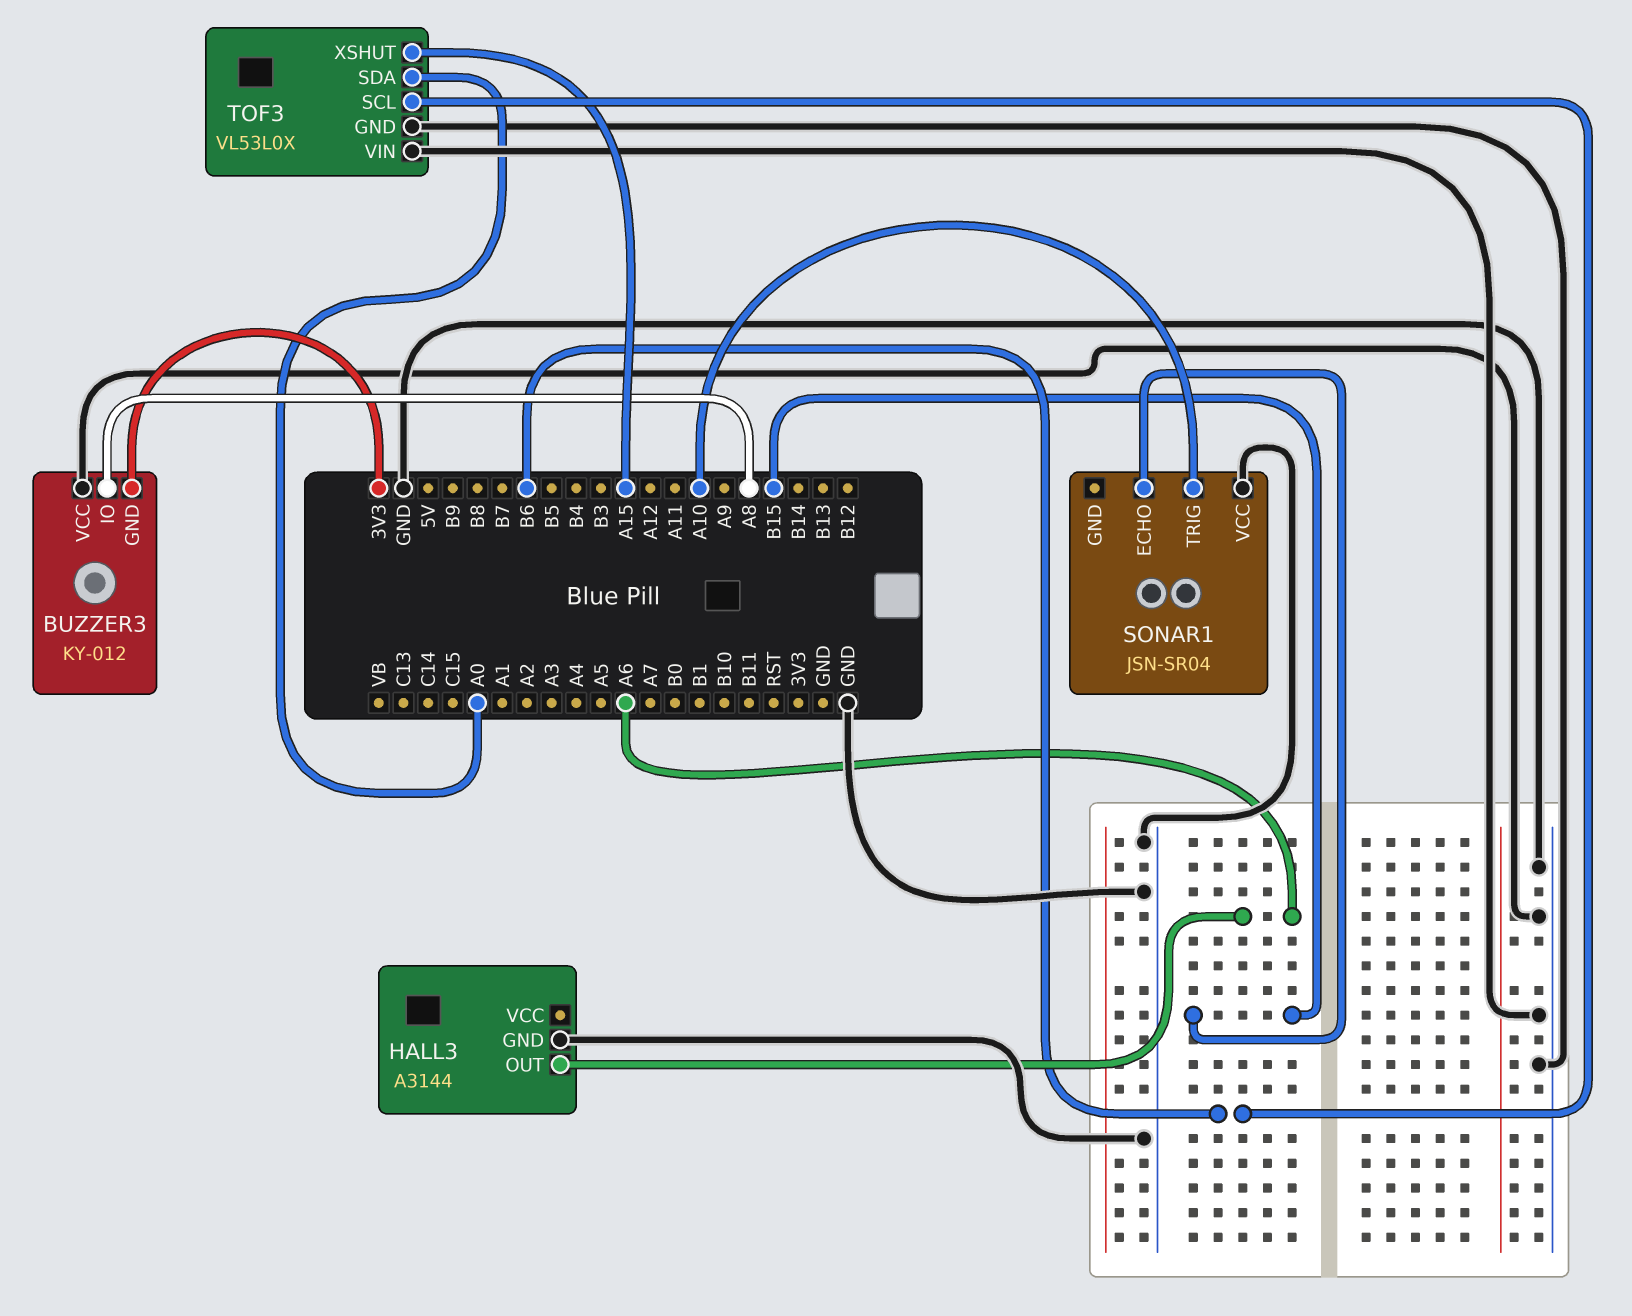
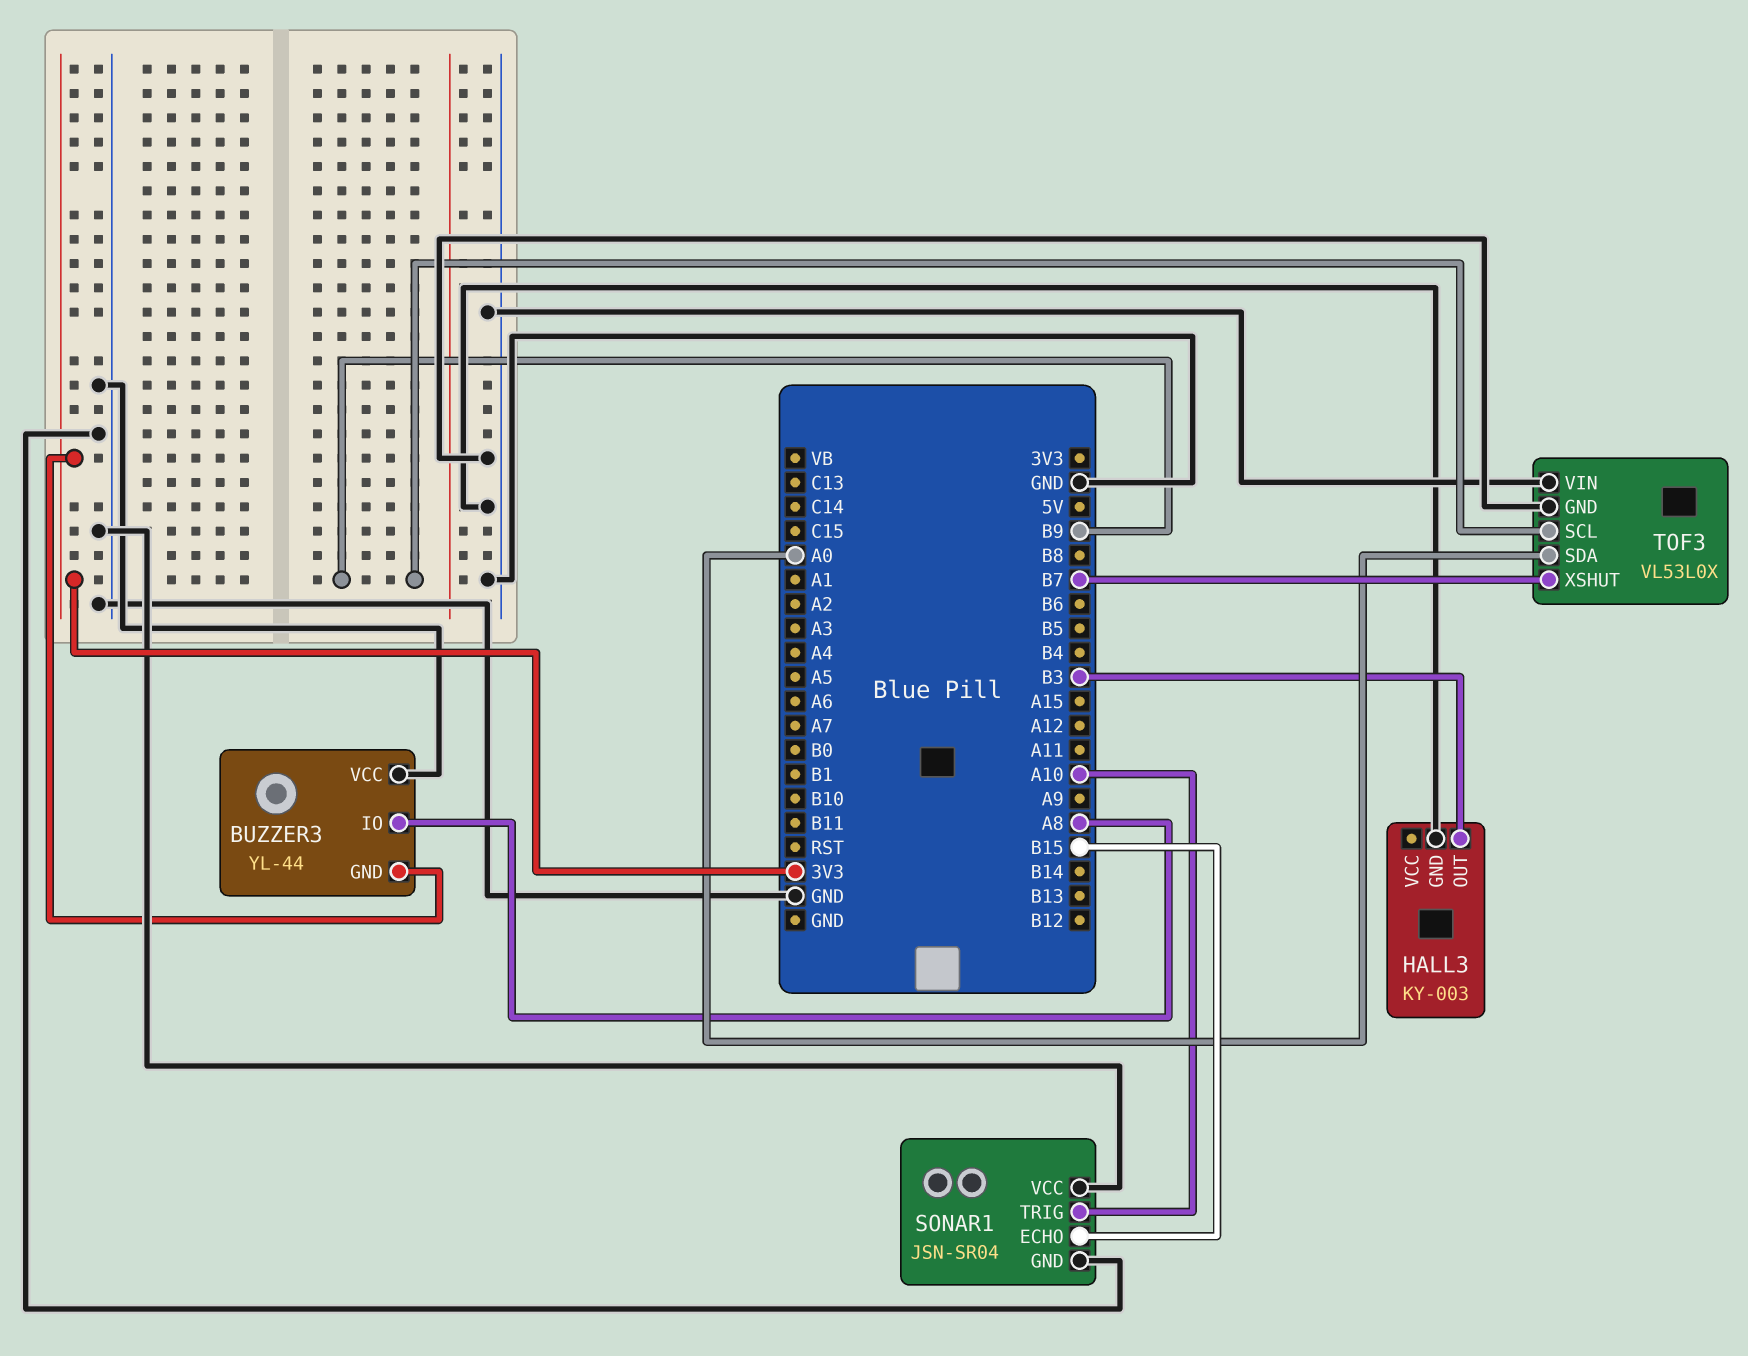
BUZZER3: KY-012 -> YL-44
HALL3: A3144 -> KY-003
HALL3 pin OUT: A6 -> B3
SONAR1 pin GND: none -> GND
TOF3 pin SCL: B6 -> B9
TOF3 pin XSHUT: A15 -> B7

